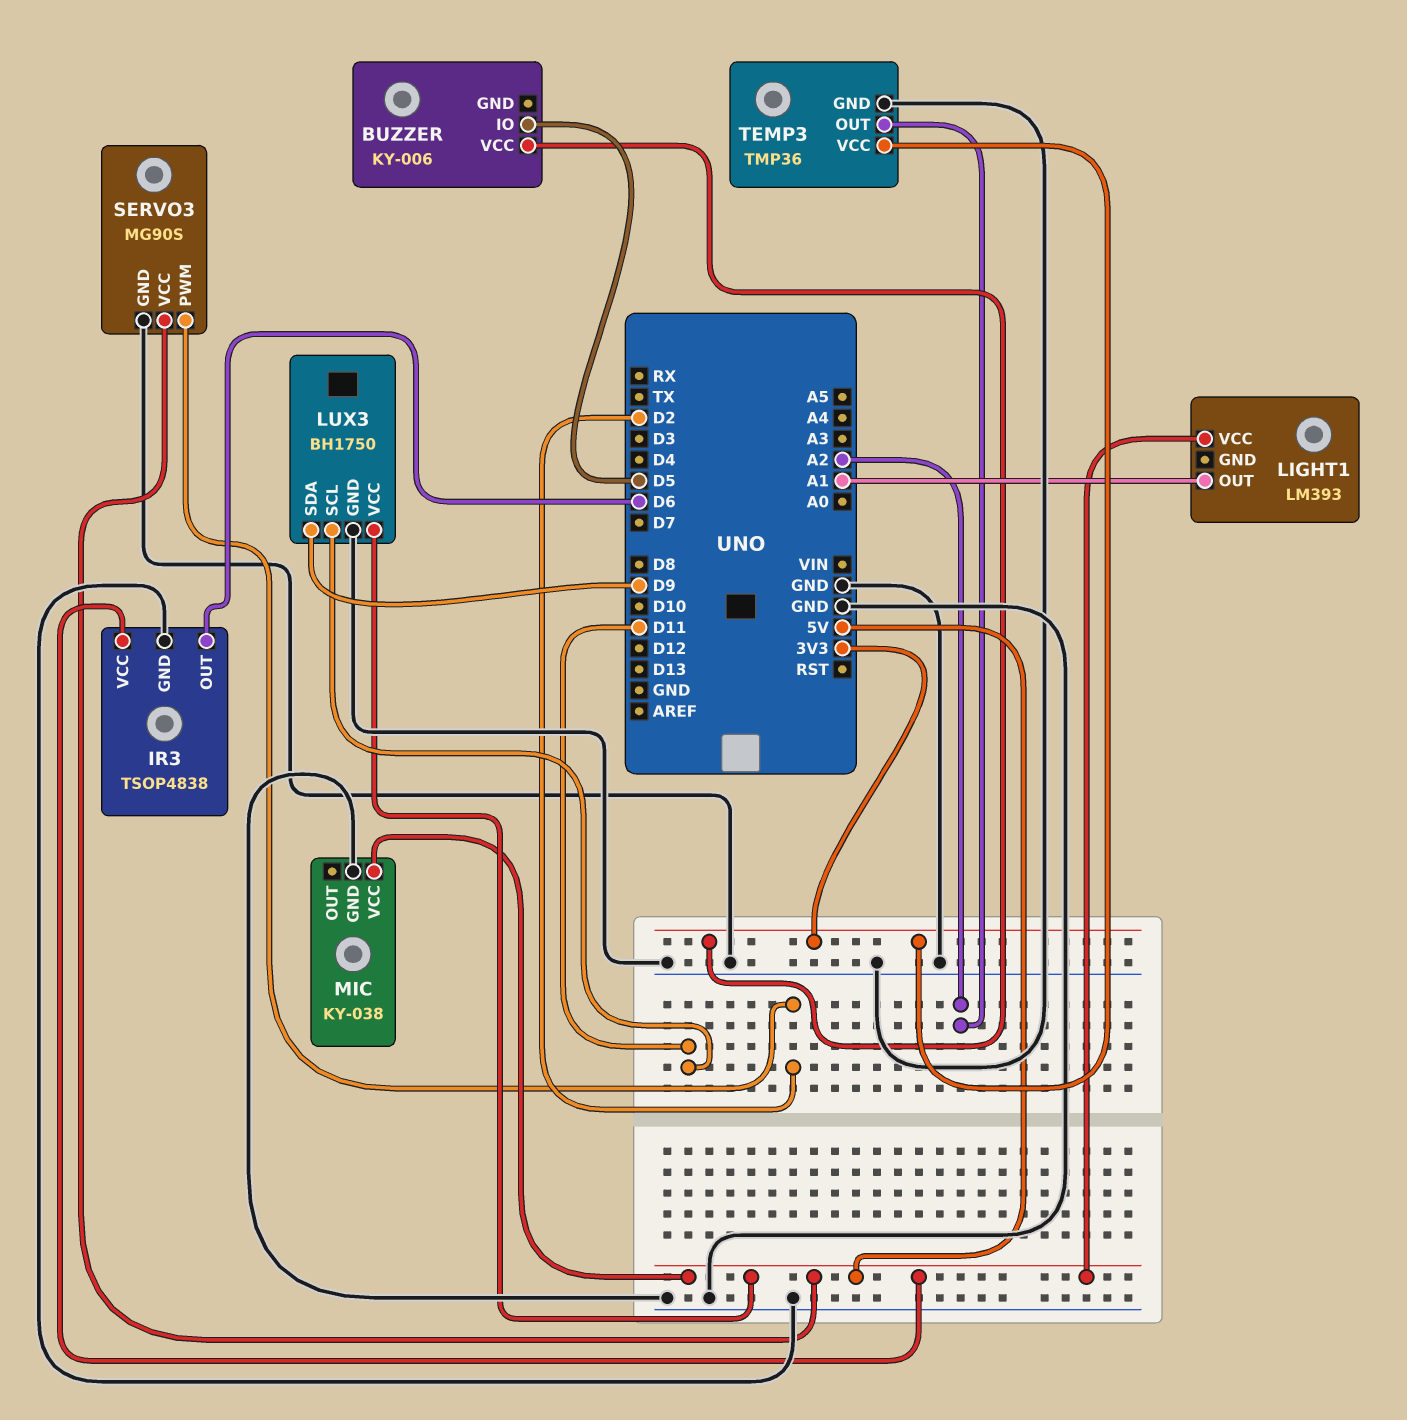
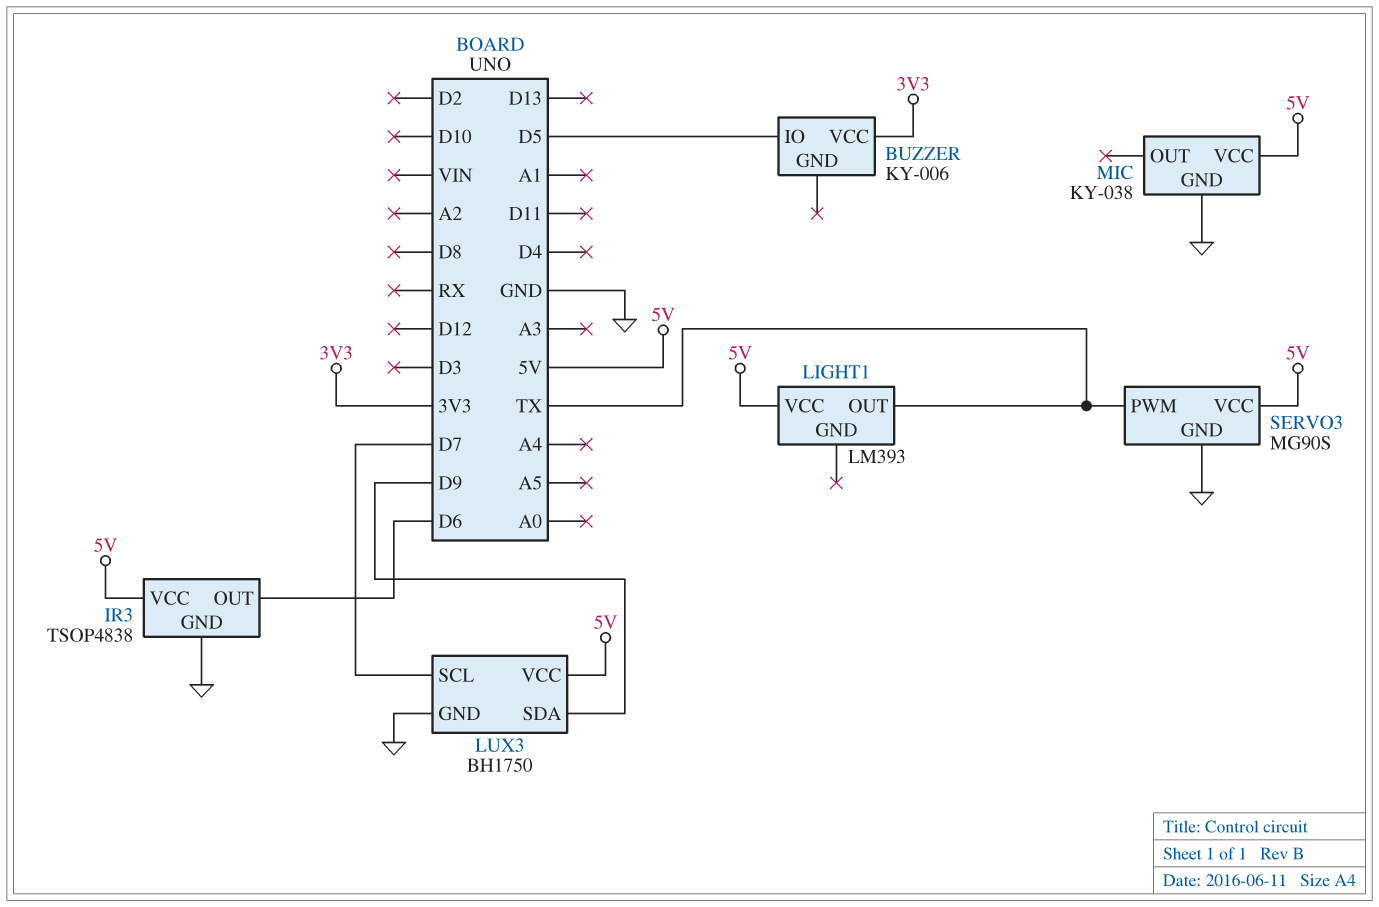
LIGHT1 pin OUT: A1 -> TX
LUX3 pin SCL: D11 -> D7
SERVO3 pin PWM: D2 -> TX
TEMP3: TMP36 -> none
TEMP3 pin GND: GND -> none
TEMP3 pin OUT: A2 -> none
TEMP3 pin VCC: 3V3 -> none

